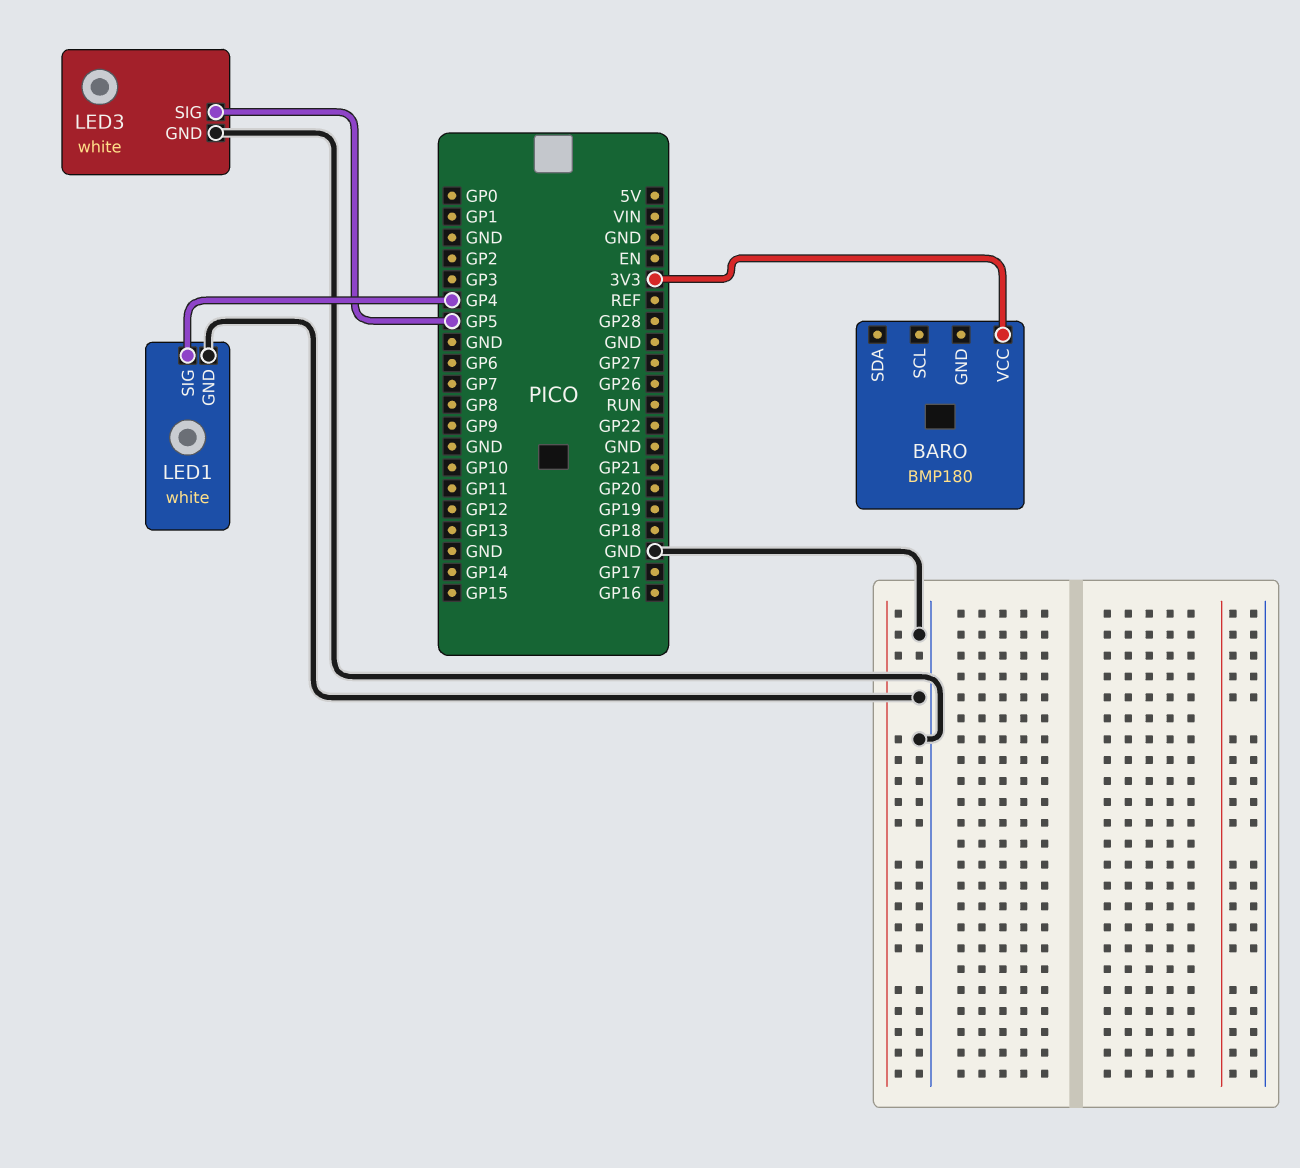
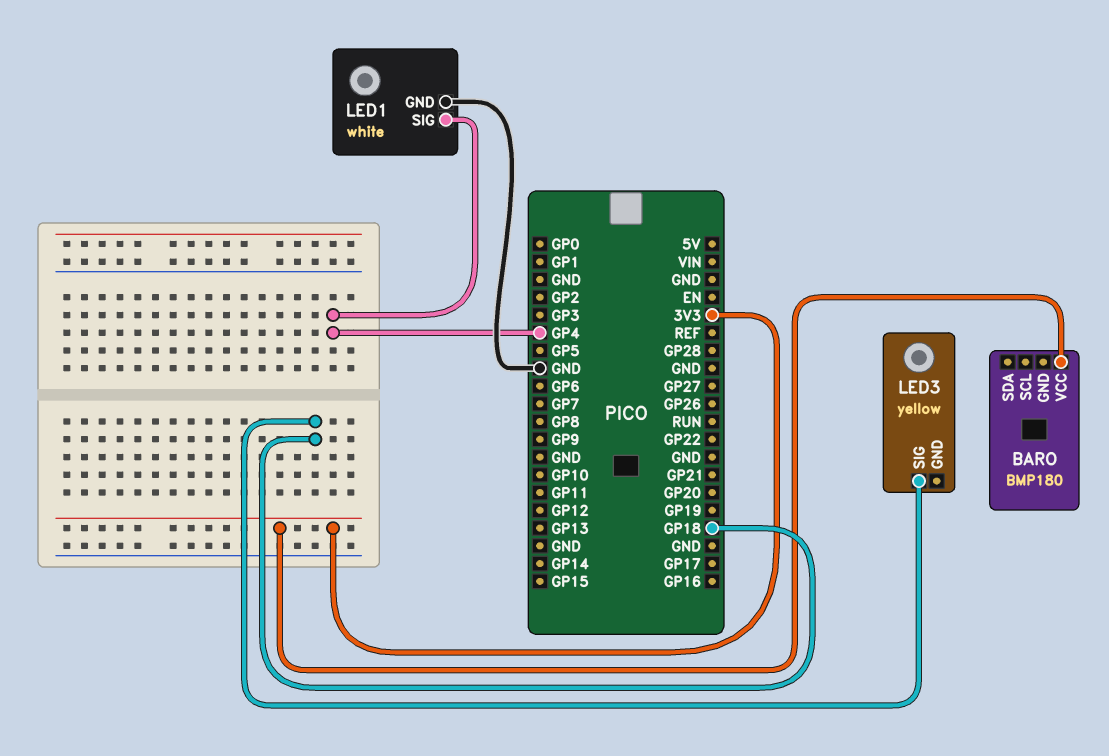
LED3: white -> yellow
LED3 pin GND: GND -> none
LED3 pin SIG: GP5 -> GP18

